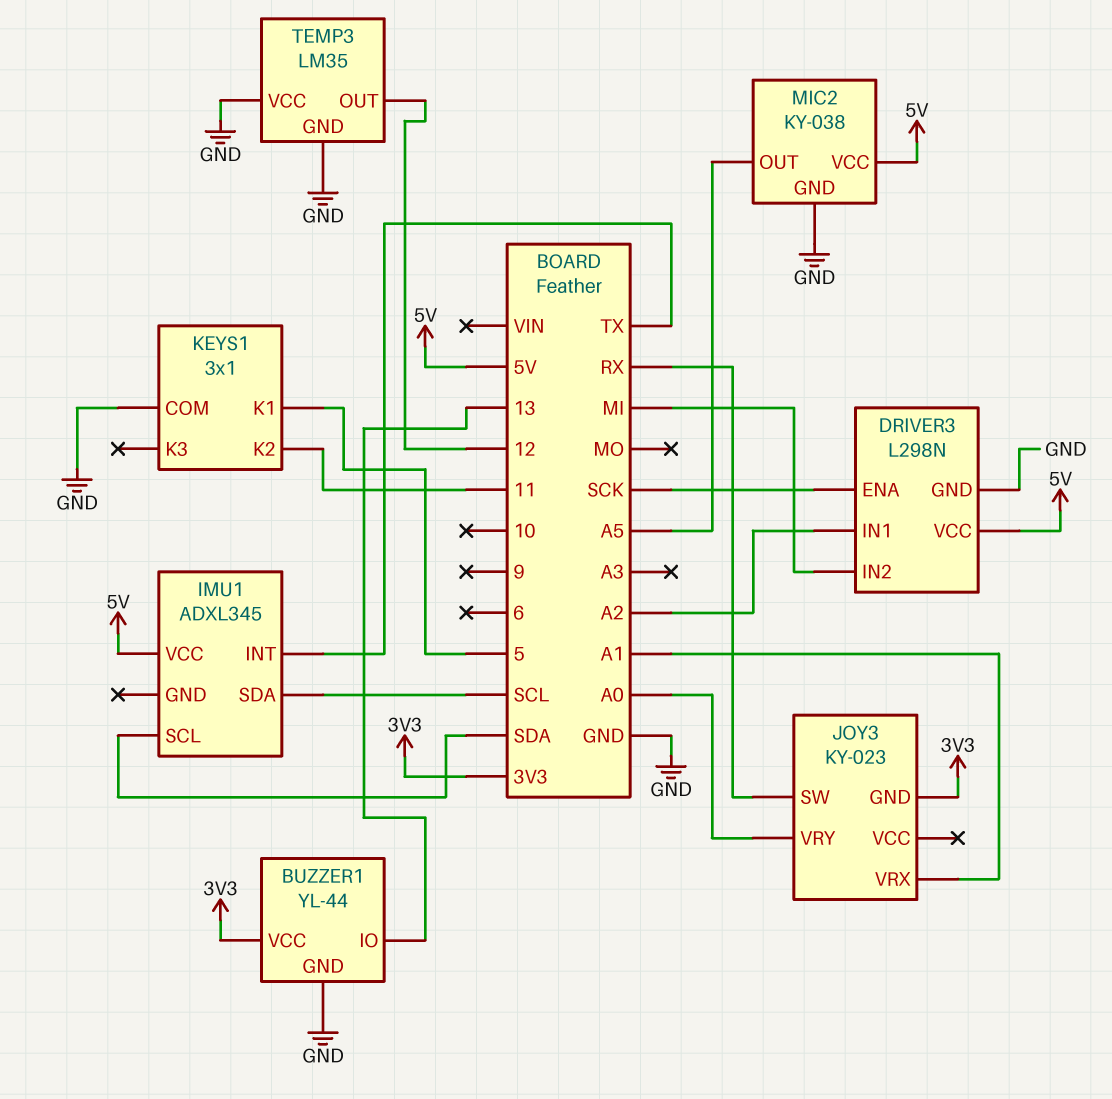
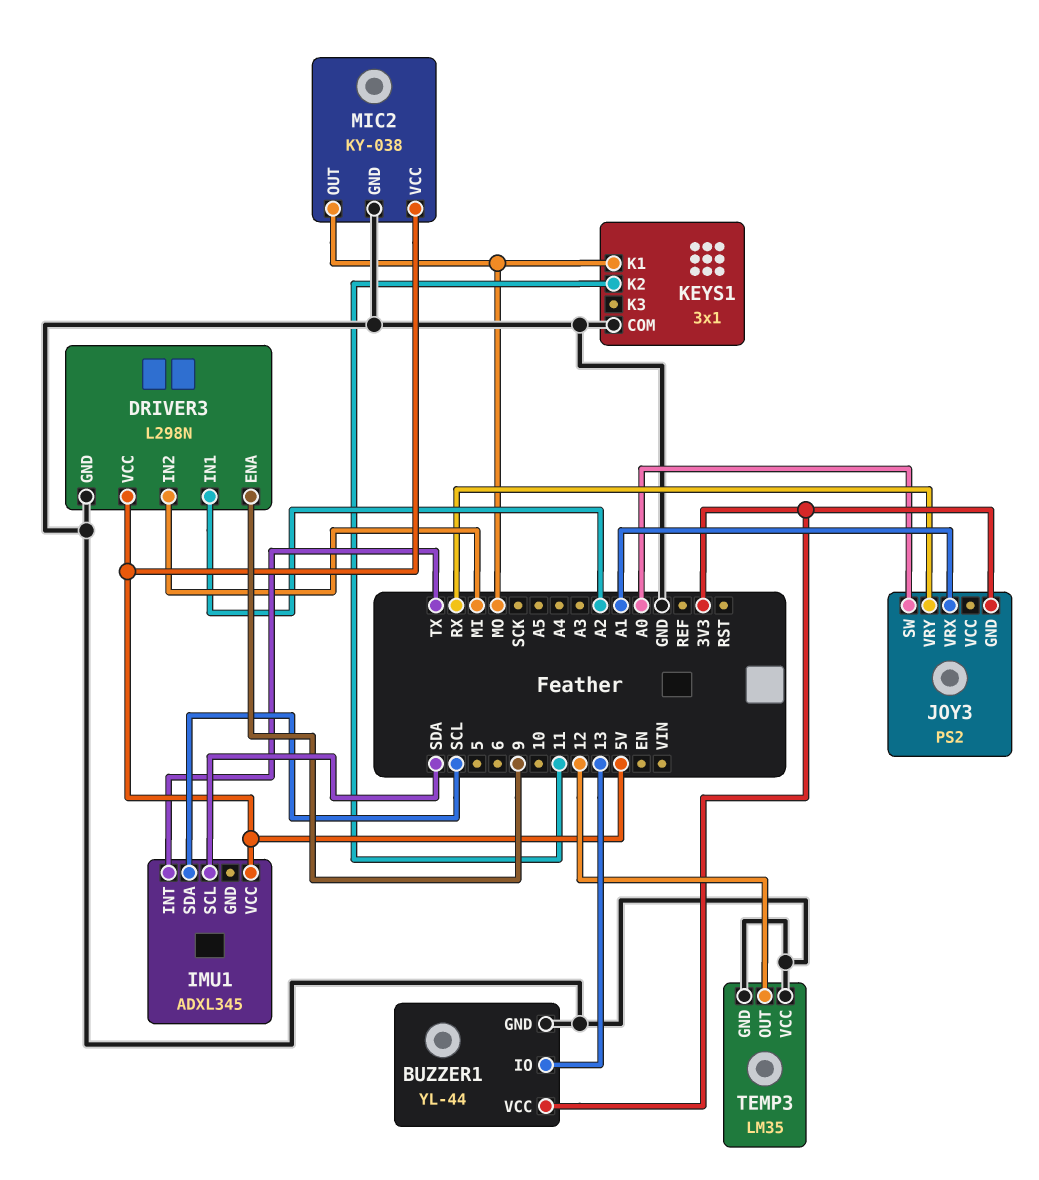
DRIVER3 pin ENA: SCK -> 9
JOY3: KY-023 -> PS2
JOY3 pin SW: RX -> A0
JOY3 pin VRY: A0 -> RX
KEYS1 pin K1: 5 -> MO
MIC2 pin OUT: A5 -> MO

